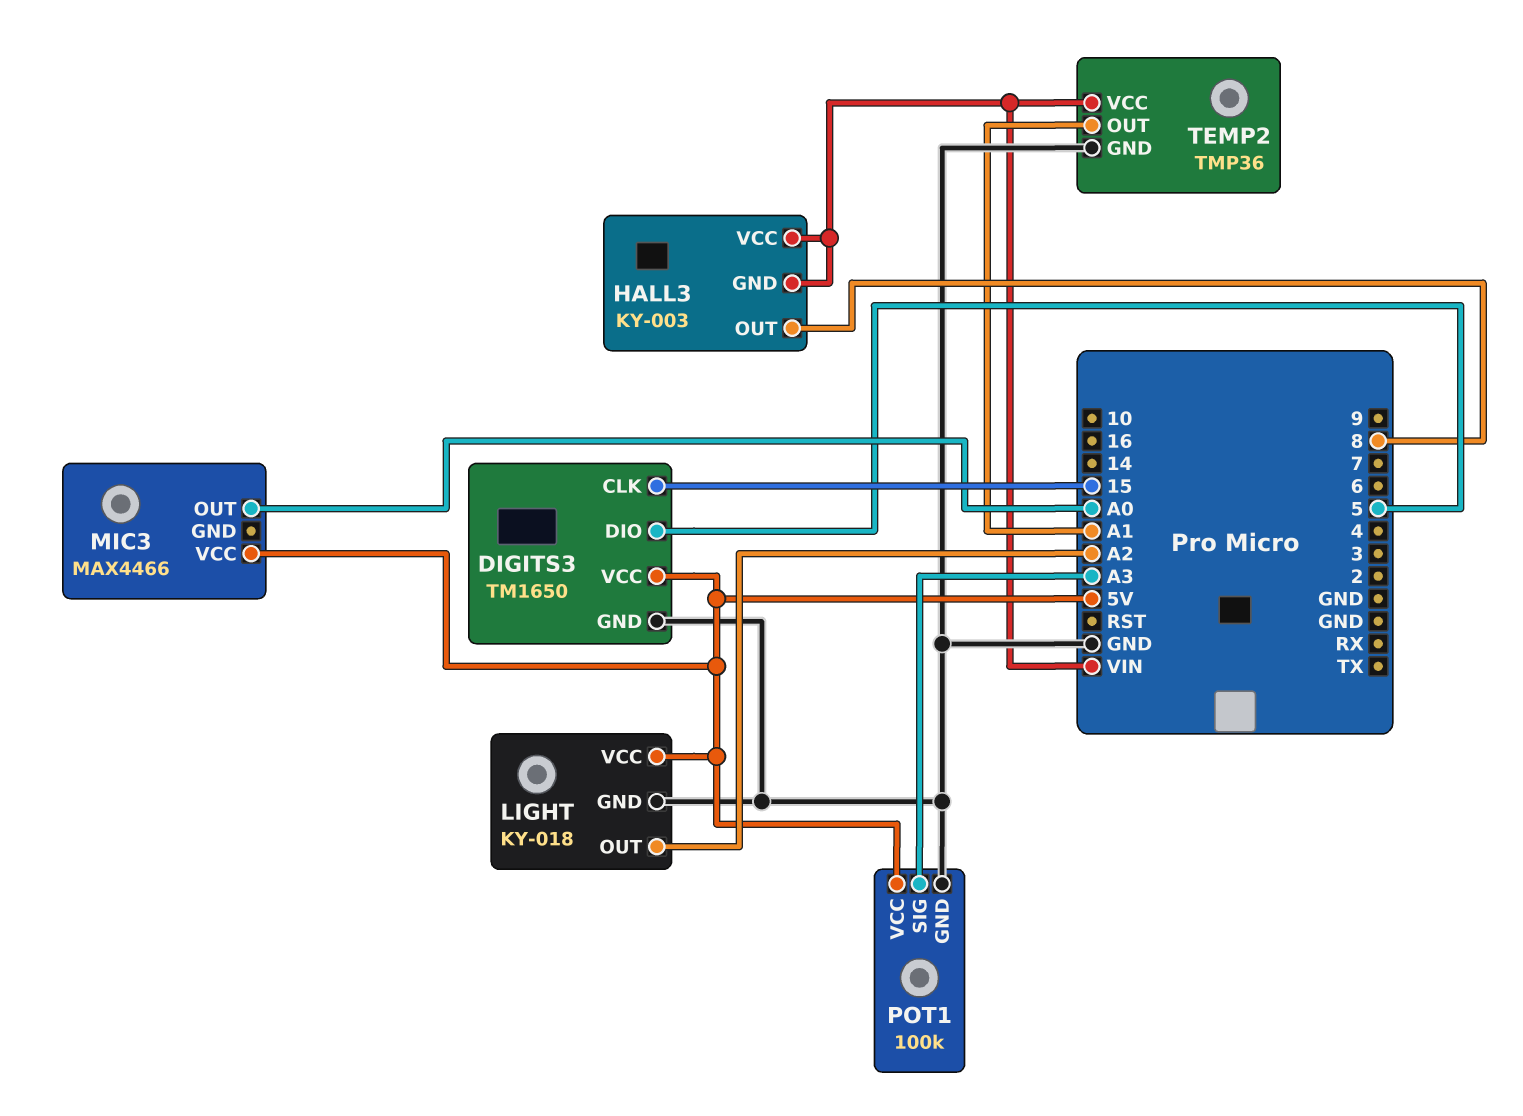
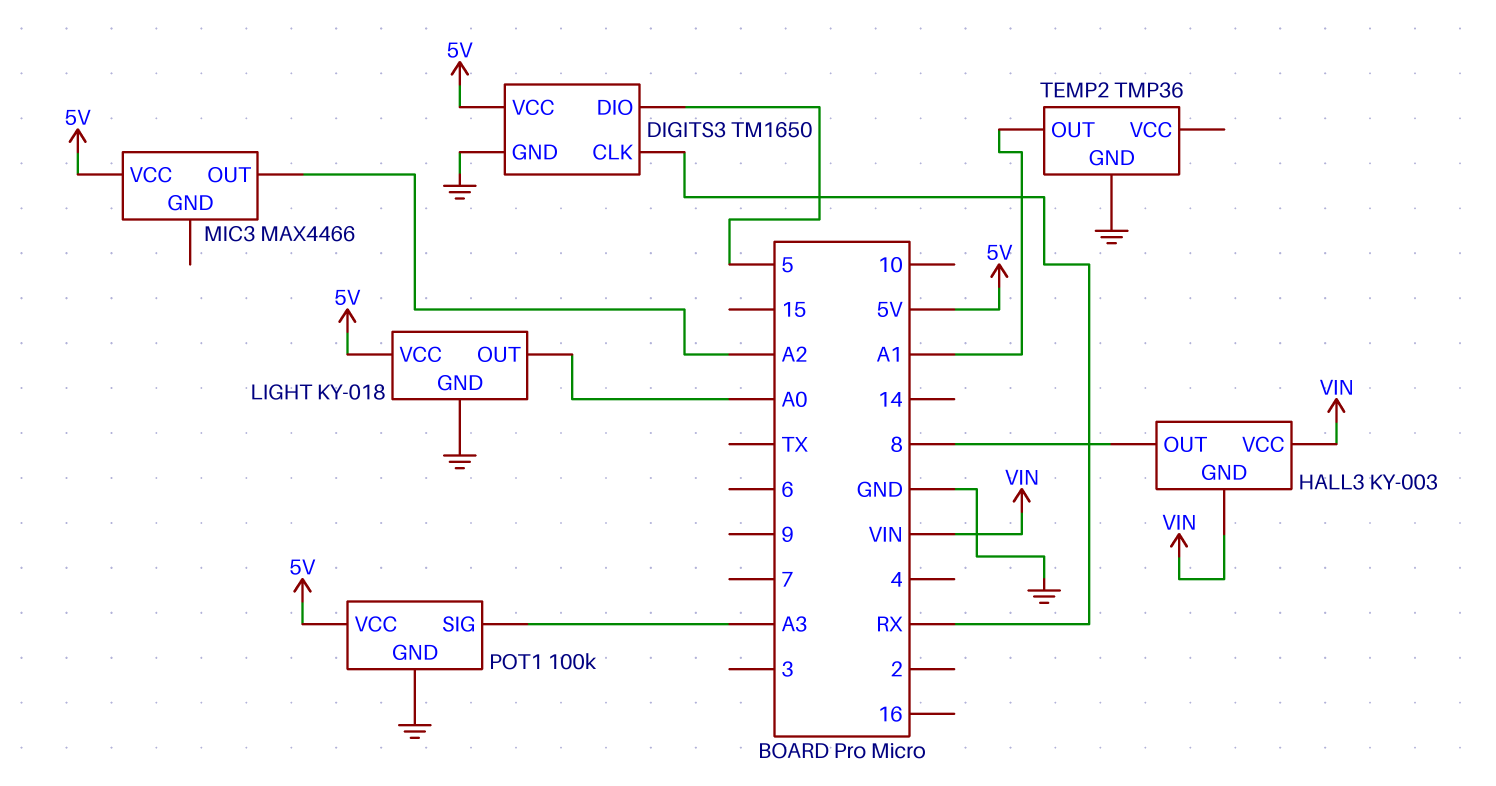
DIGITS3 pin CLK: 15 -> RX
LIGHT pin OUT: A2 -> A0
MIC3 pin OUT: A0 -> A2
TEMP2 pin VCC: VIN -> none

